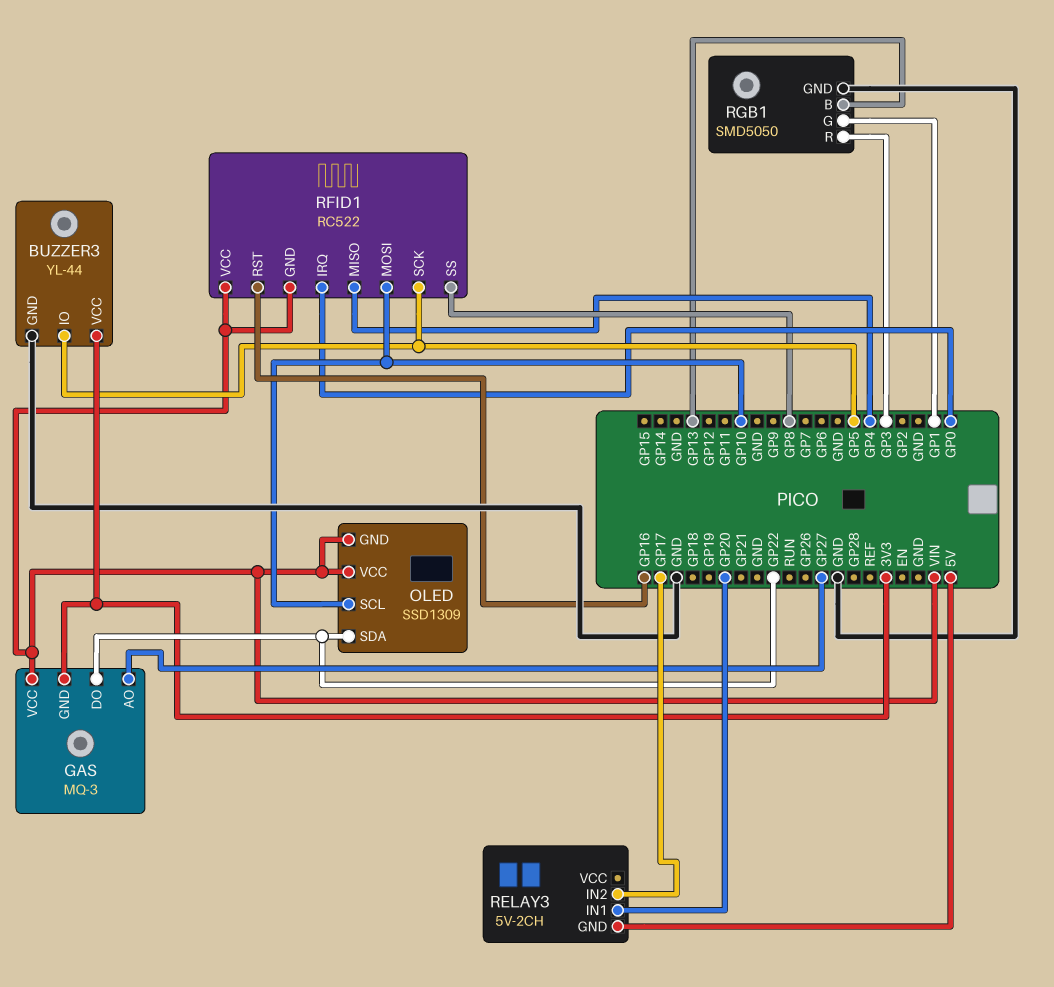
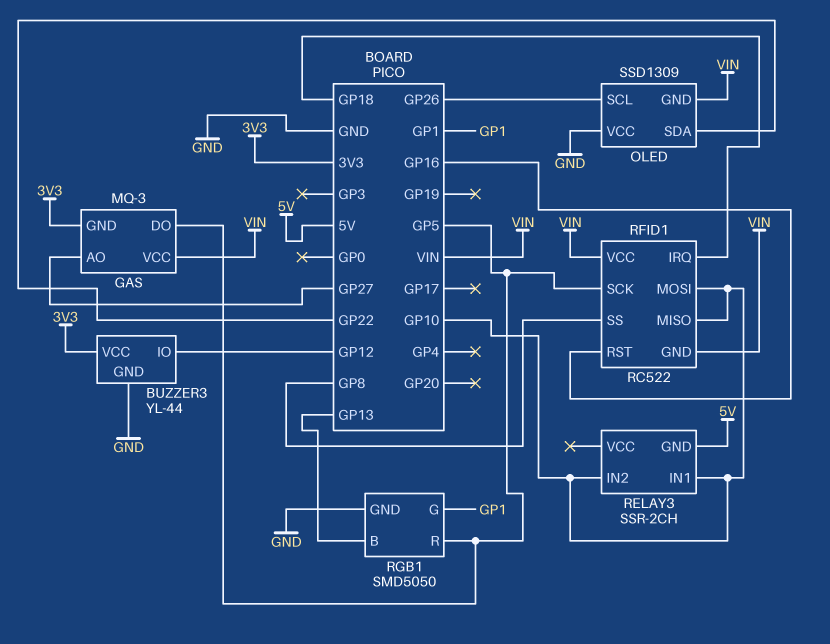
BUZZER3 pin IO: GP5 -> GP12
GAS pin DO: GP22 -> GP5
OLED pin SCL: GP10 -> GP26
OLED pin VCC: VIN -> GND
RELAY3: 5V-2CH -> SSR-2CH
RELAY3 pin IN1: GP20 -> GP10
RELAY3 pin IN2: GP17 -> GP10
RFID1 pin IRQ: GP0 -> GP18
RFID1 pin MISO: GP4 -> GP10
RGB1 pin R: GP3 -> GP5

